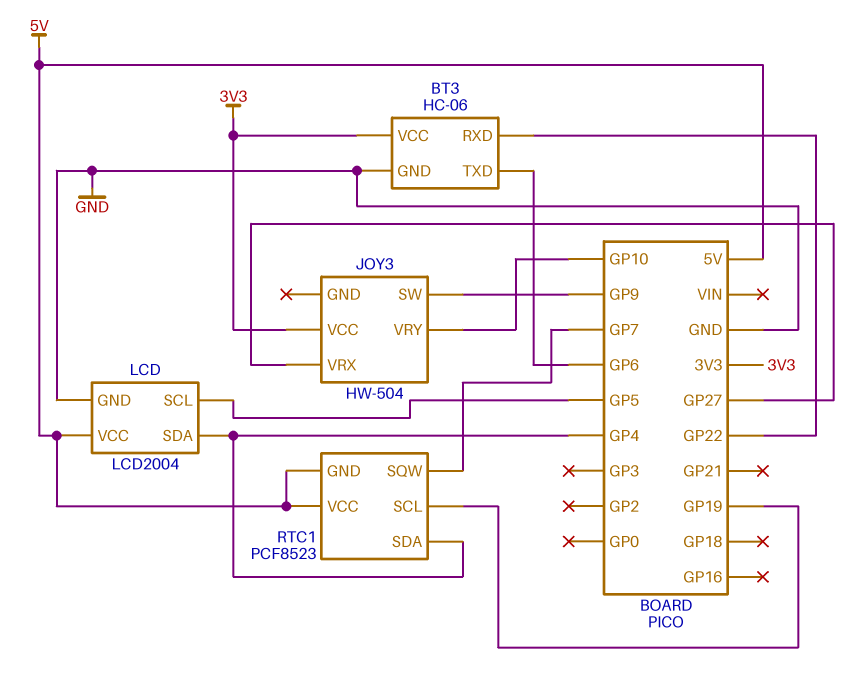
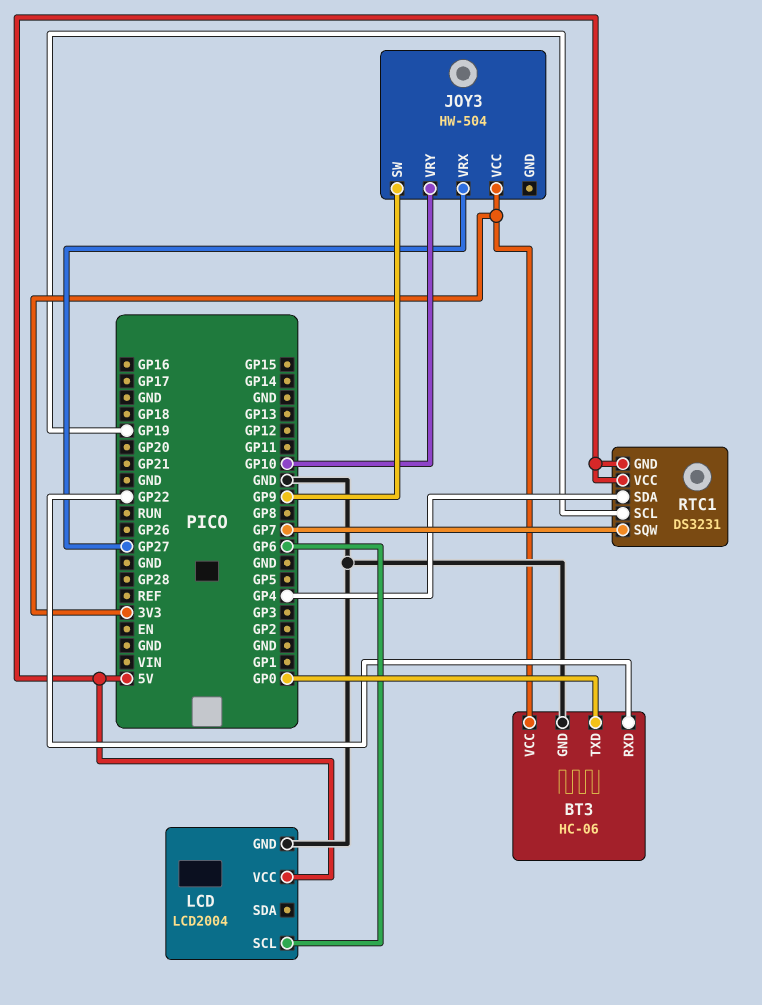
BT3 pin TXD: GP6 -> GP0
LCD pin SCL: GP5 -> GP6
LCD pin SDA: GP4 -> none
RTC1: PCF8523 -> DS3231

